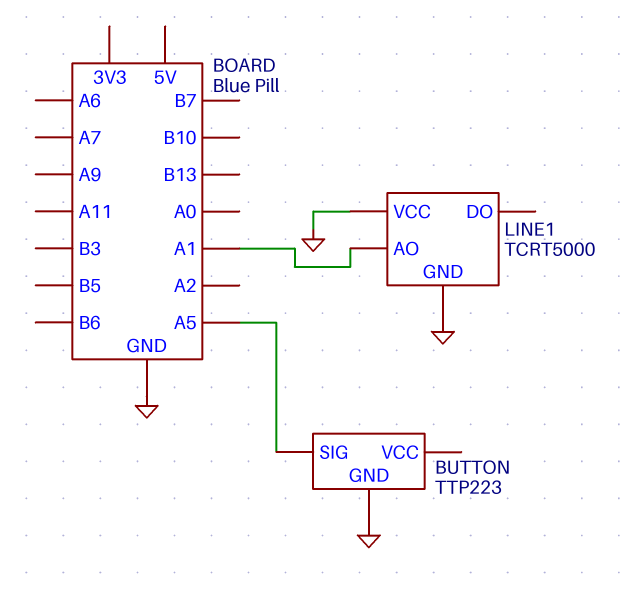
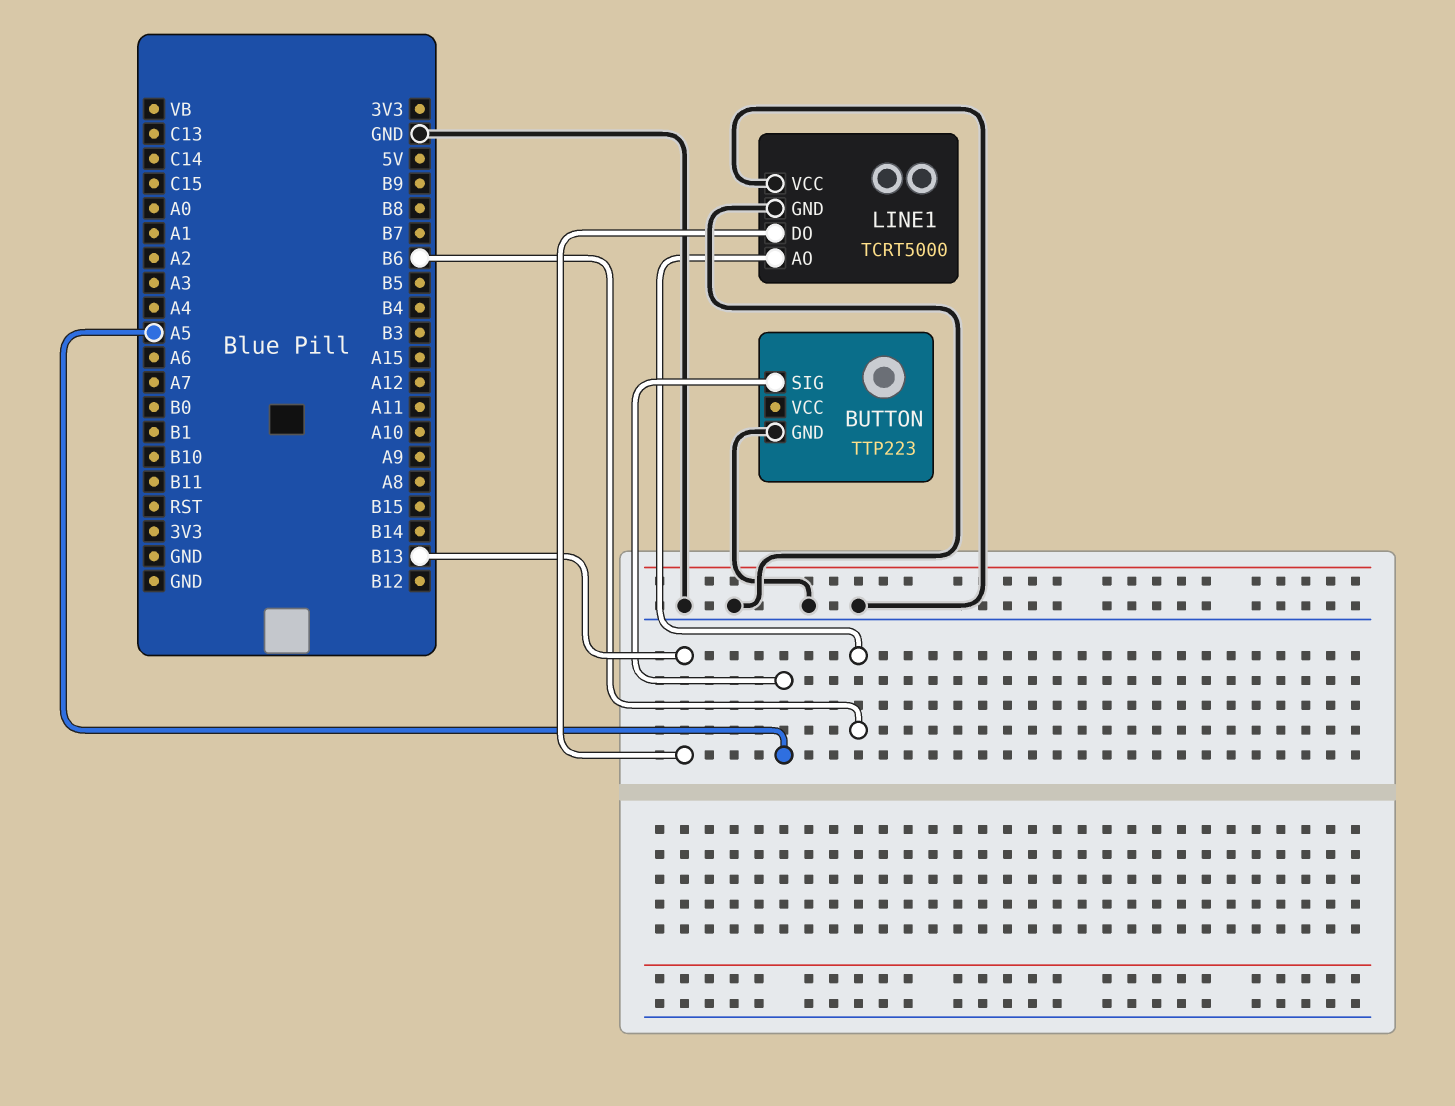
LINE1 pin AO: A1 -> B6
LINE1 pin DO: none -> B13

